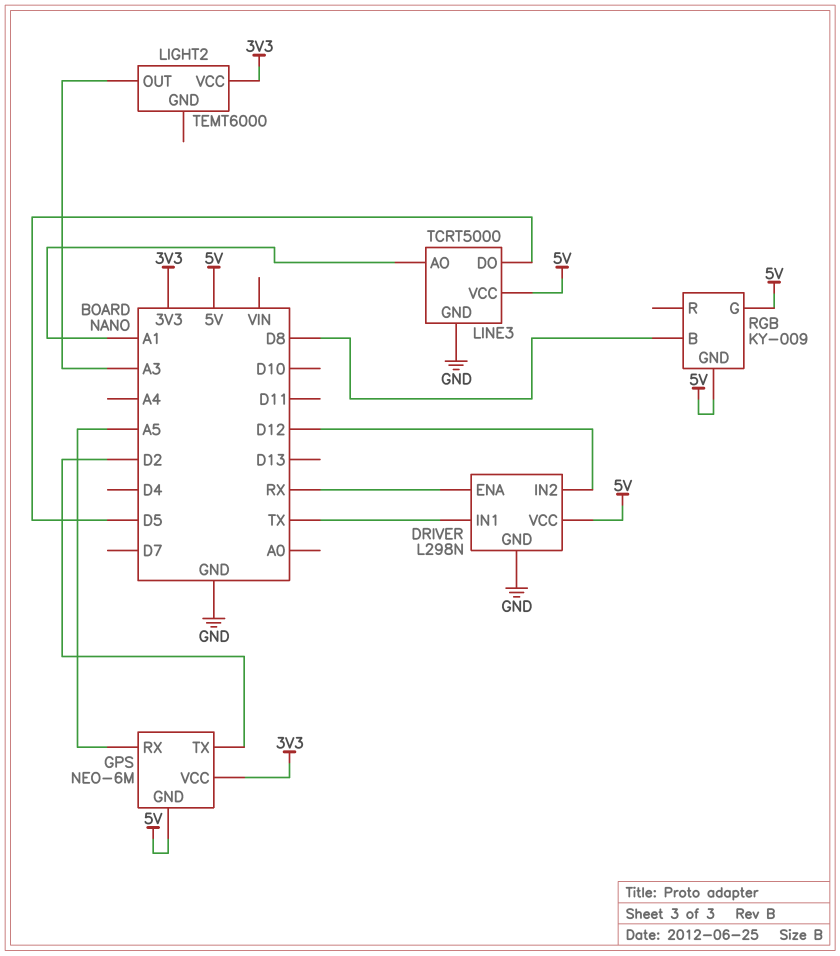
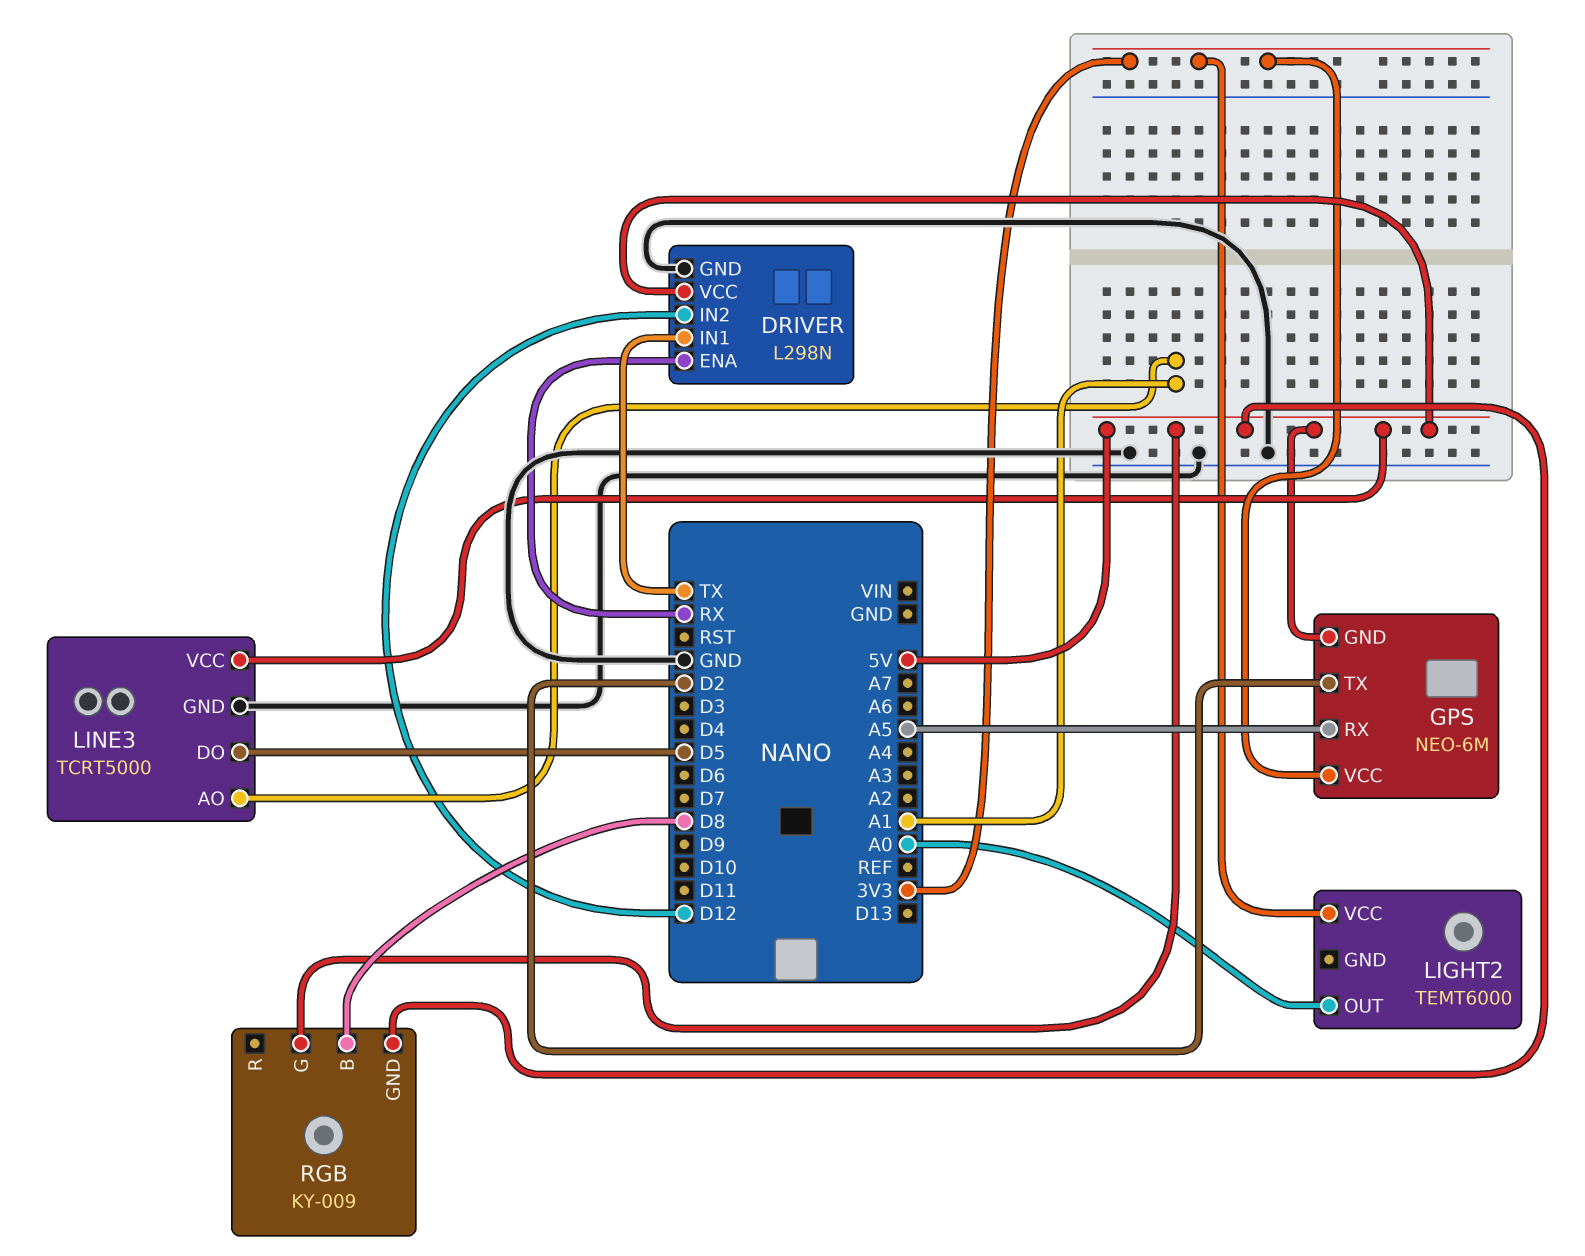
LIGHT2 pin OUT: A3 -> A0

